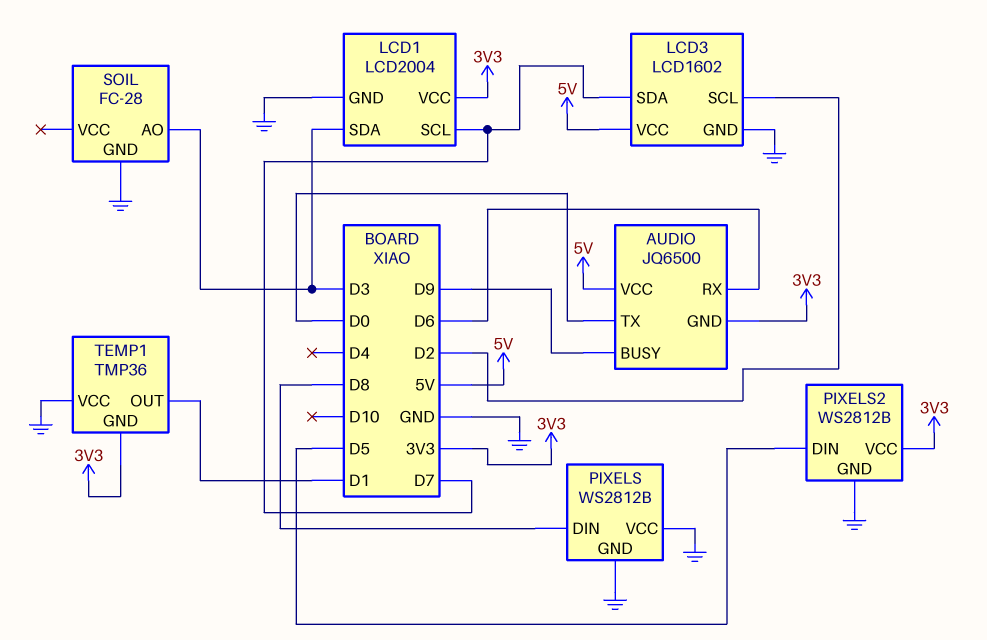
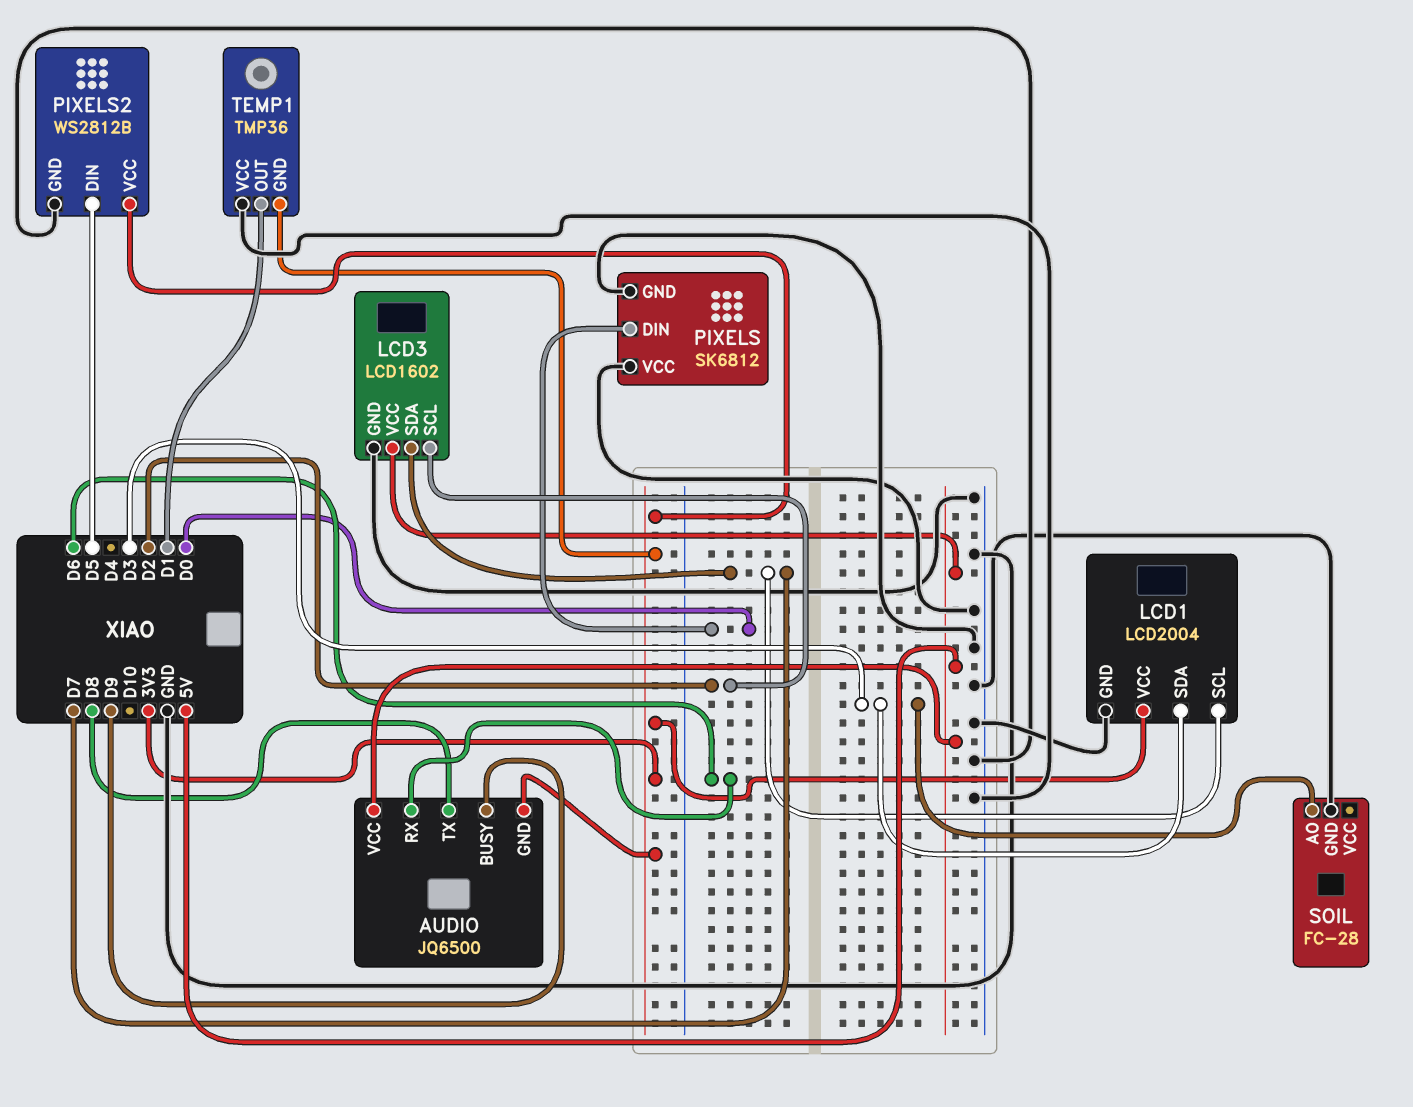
AUDIO pin TX: D0 -> D8
PIXELS: WS2812B -> SK6812
PIXELS pin DIN: D8 -> D0

